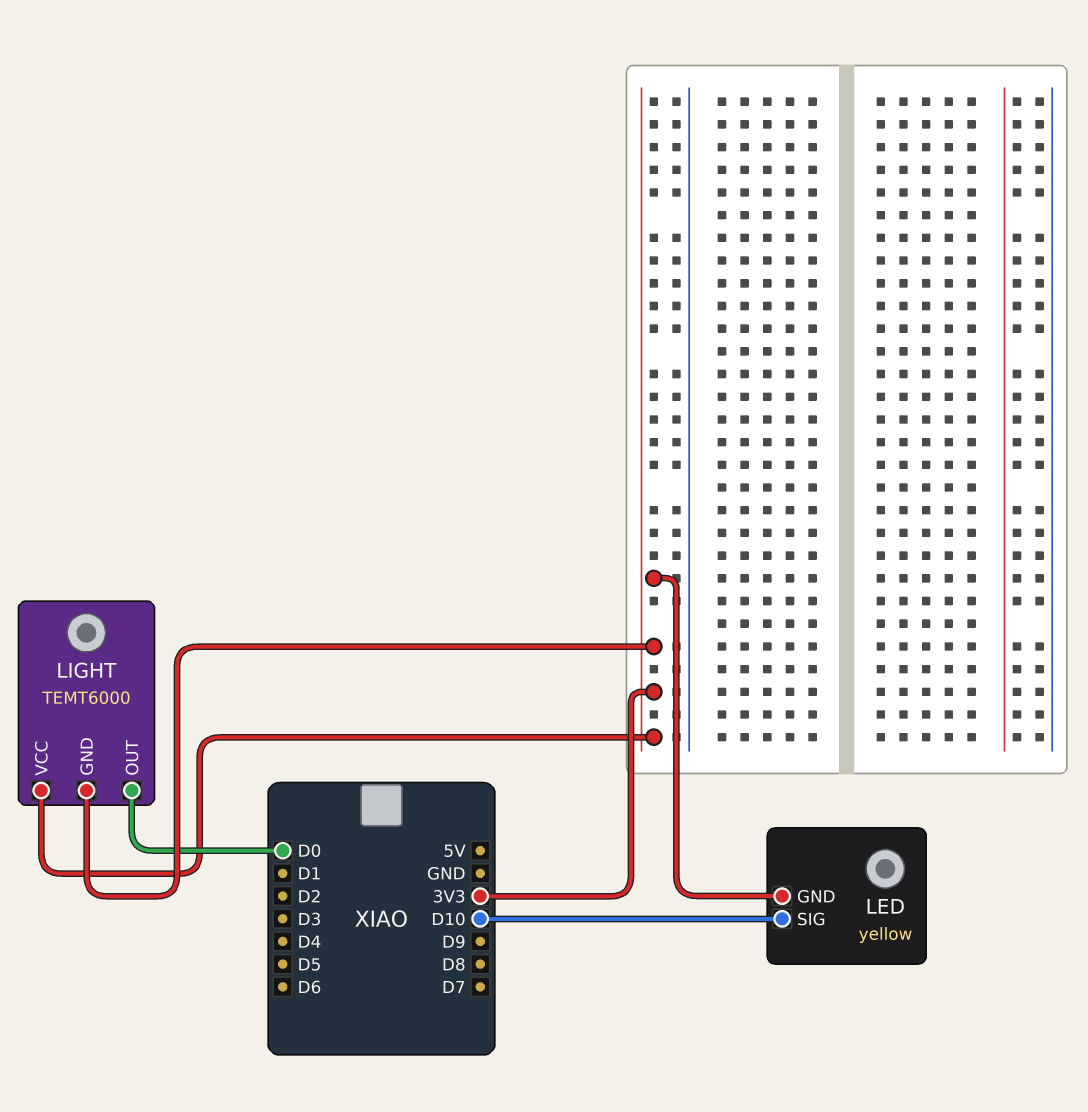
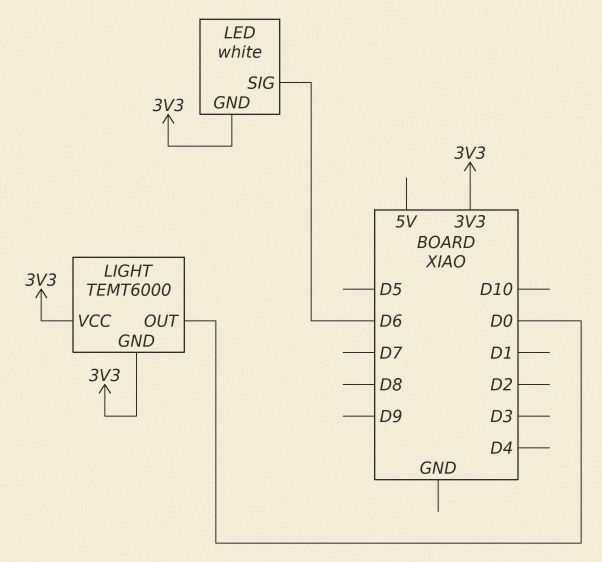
LED: yellow -> white
LED pin SIG: D10 -> D6

